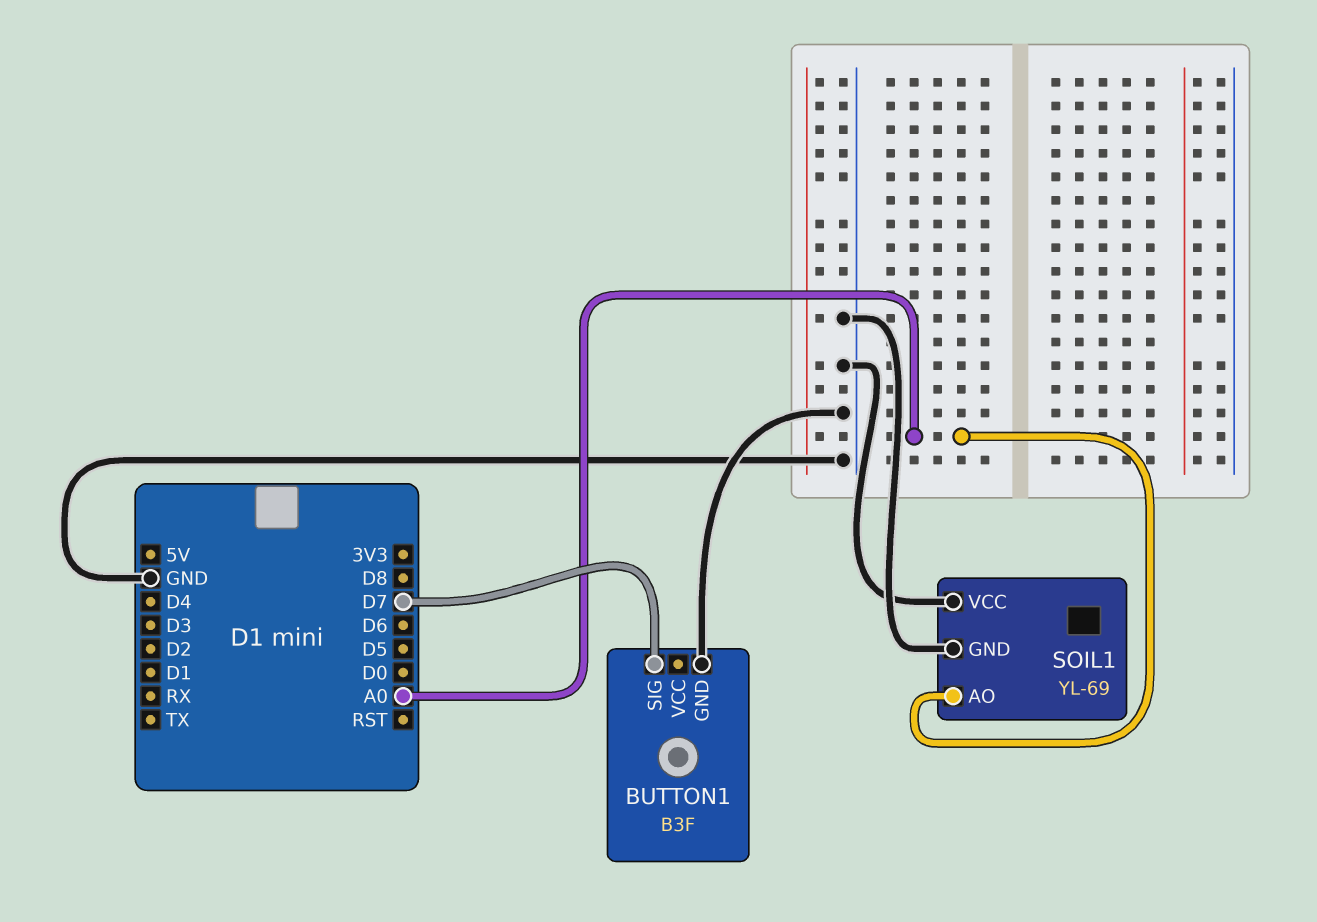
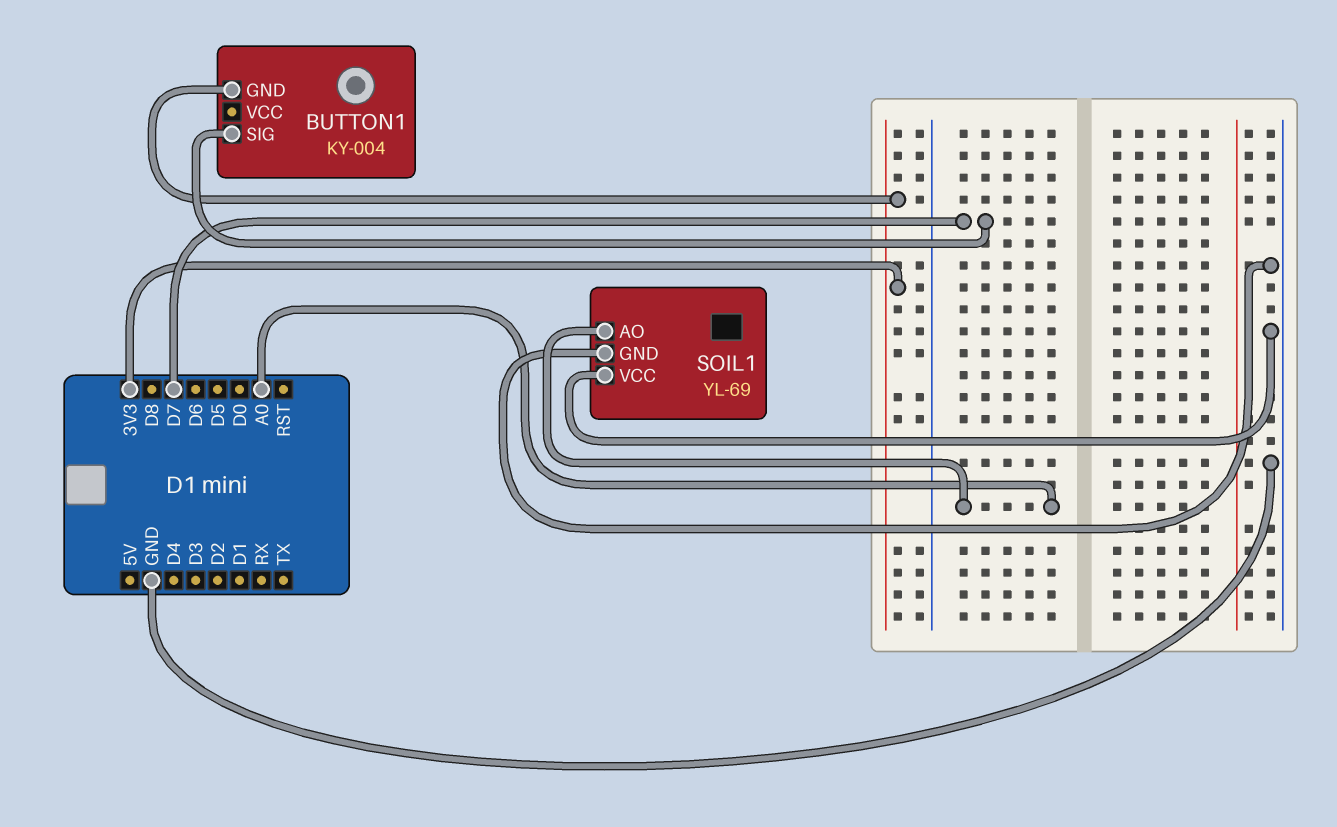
BUTTON1: B3F -> KY-004
BUTTON1 pin GND: GND -> 3V3

